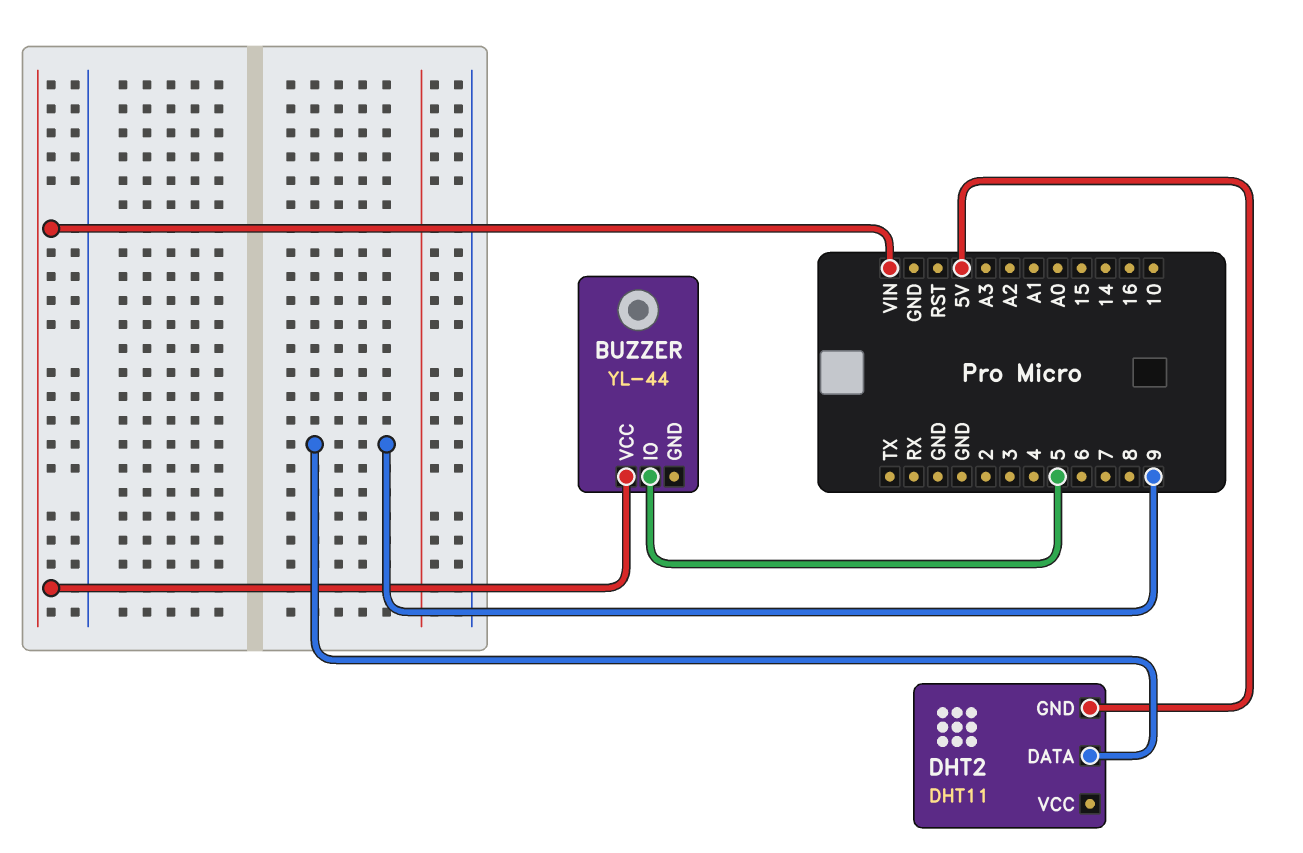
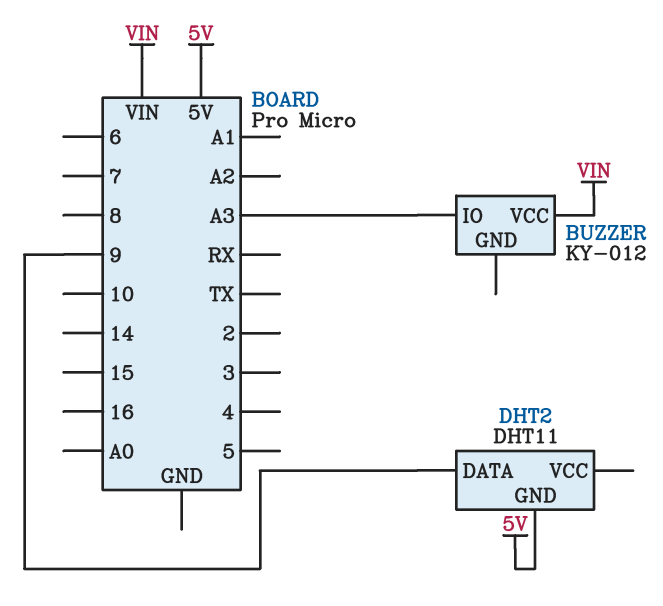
BUZZER: YL-44 -> KY-012
BUZZER pin IO: 5 -> A3

